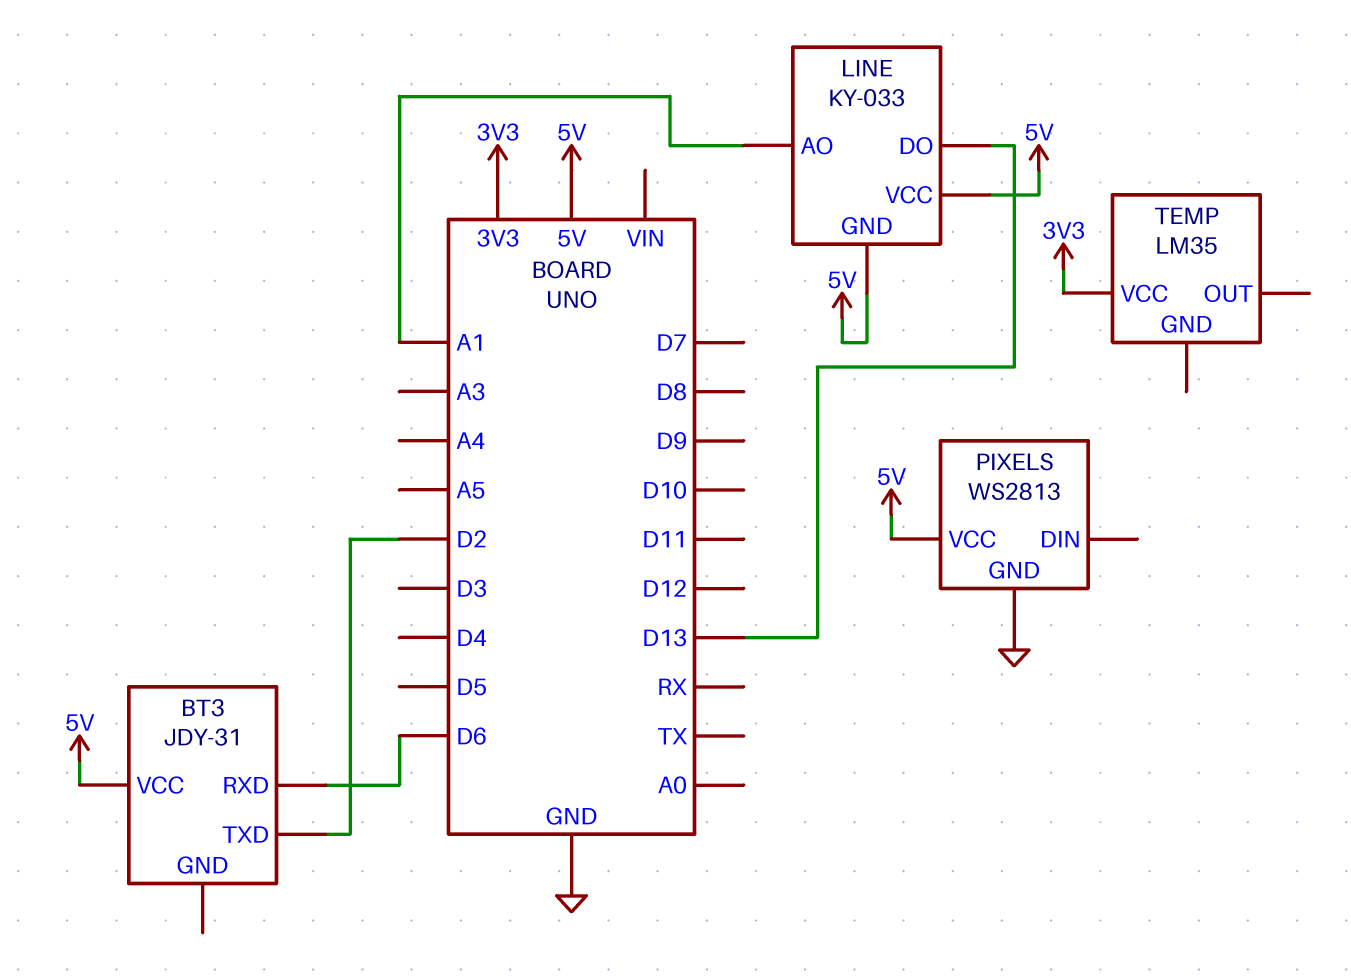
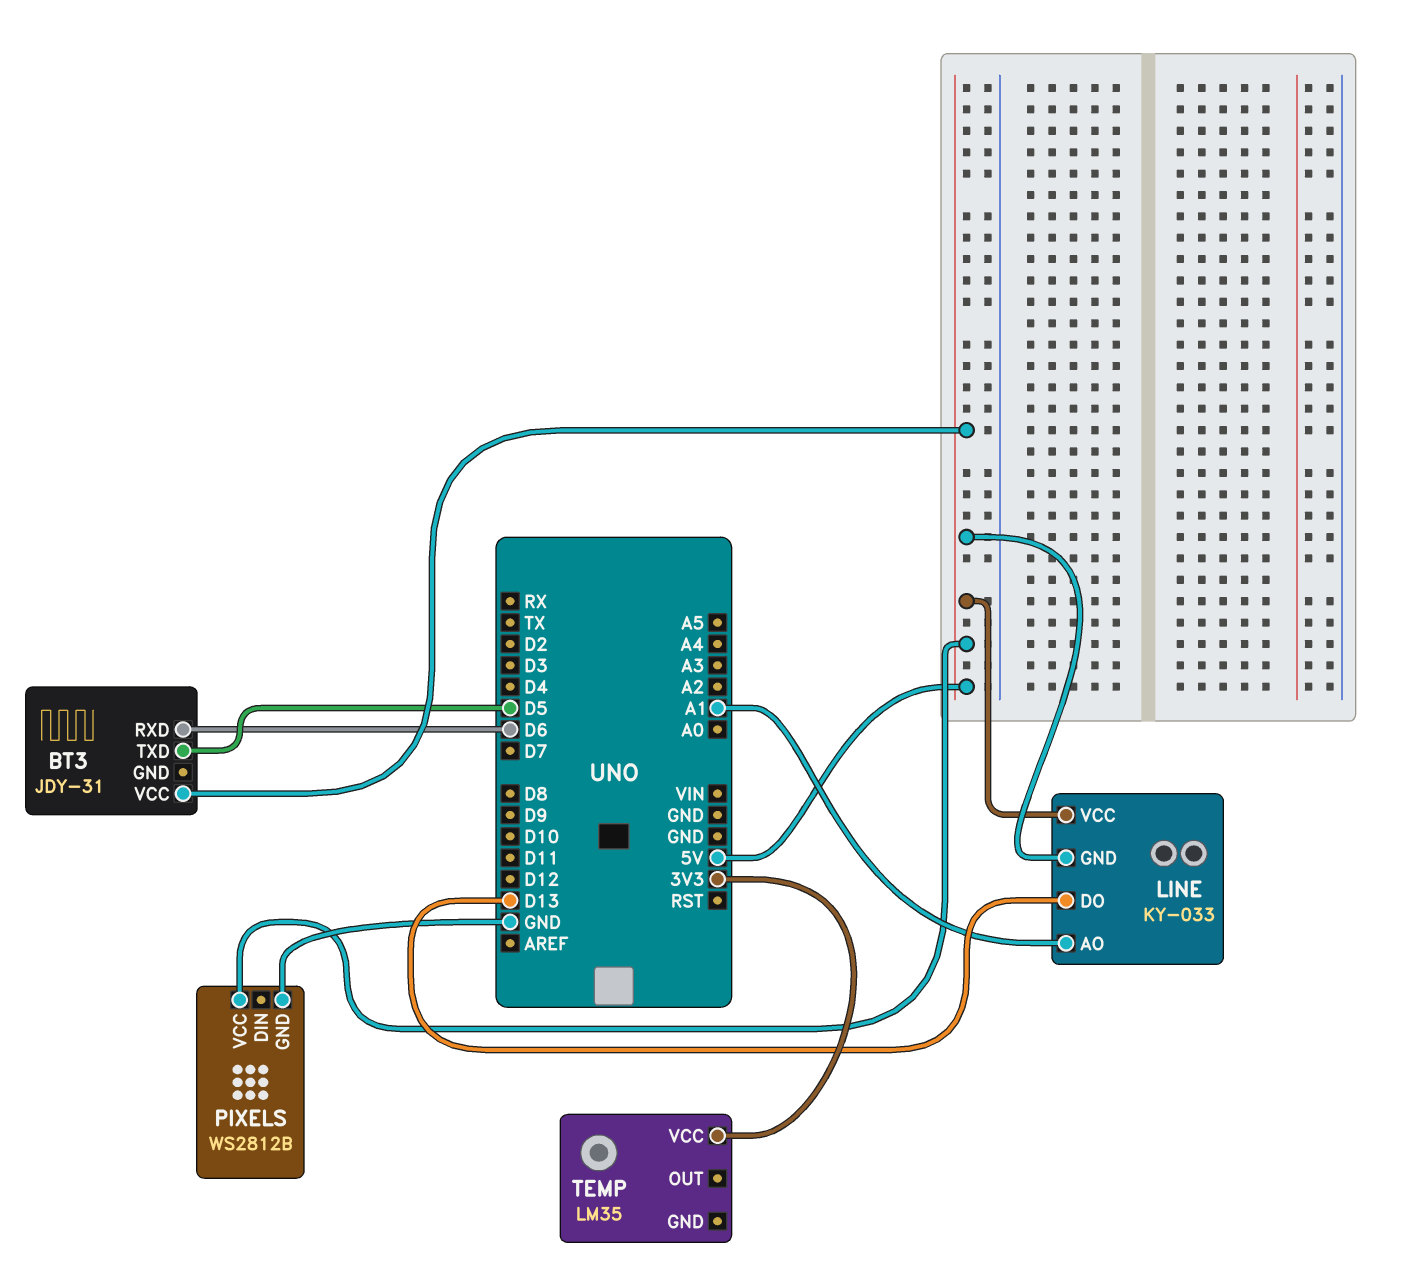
BT3 pin TXD: D2 -> D5
PIXELS: WS2813 -> WS2812B

